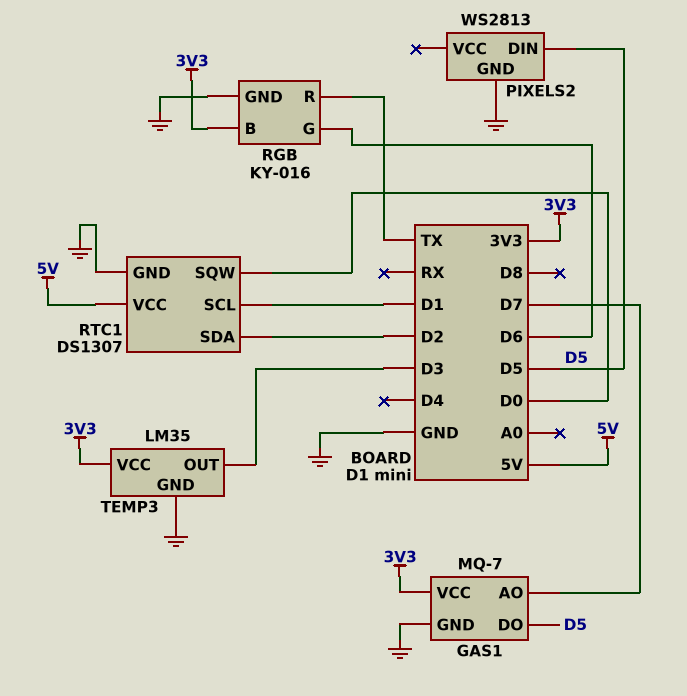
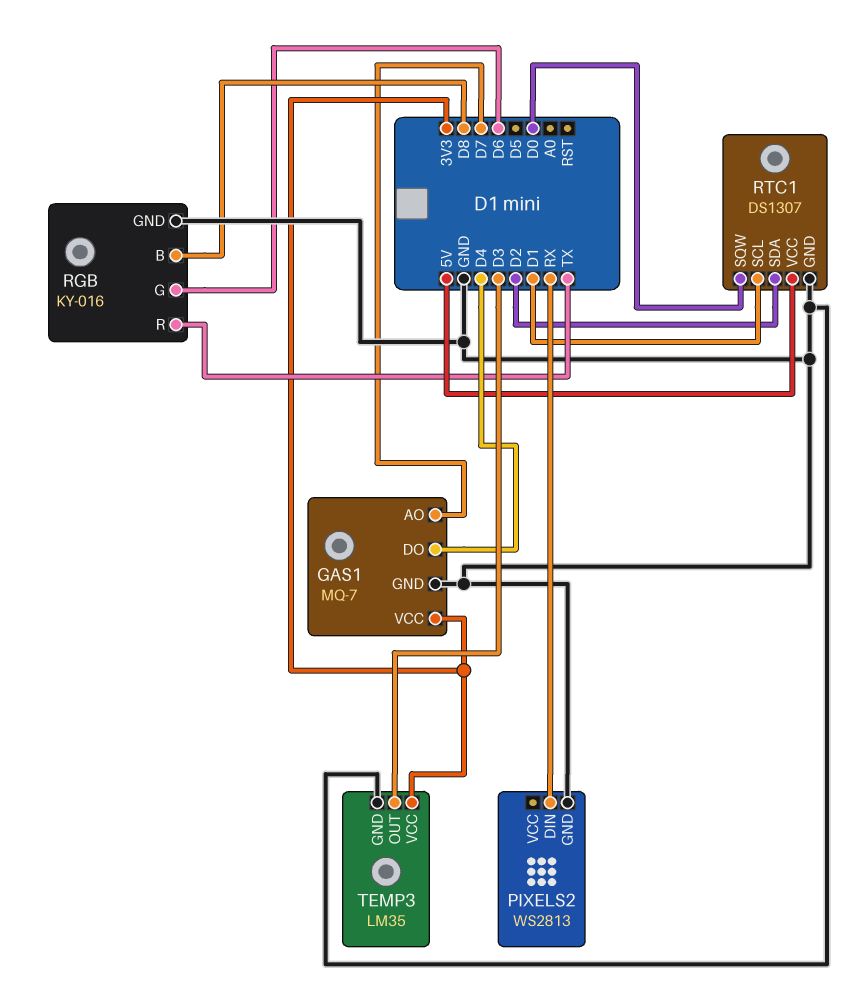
GAS1 pin DO: D5 -> D4
PIXELS2 pin DIN: D5 -> RX
RGB pin B: 3V3 -> D8

